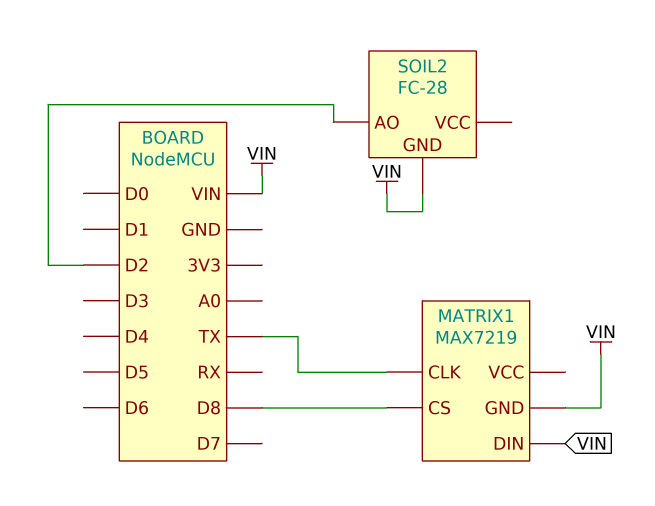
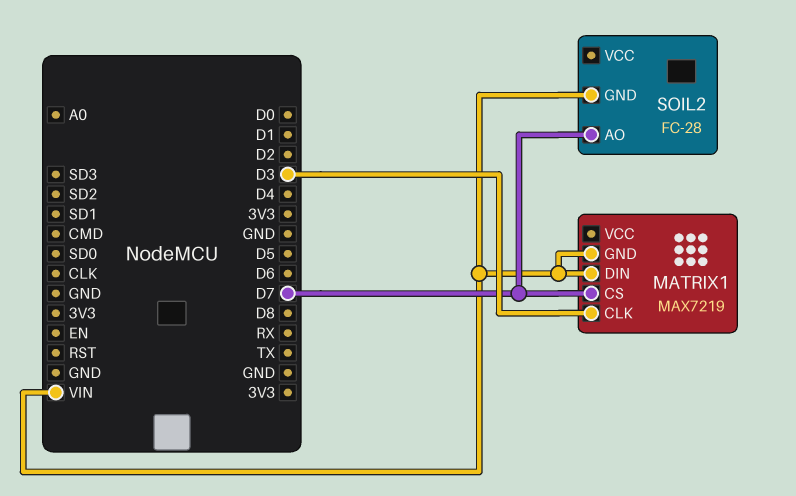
MATRIX1 pin CLK: TX -> D3
MATRIX1 pin CS: D8 -> D7
SOIL2 pin AO: D2 -> D7

